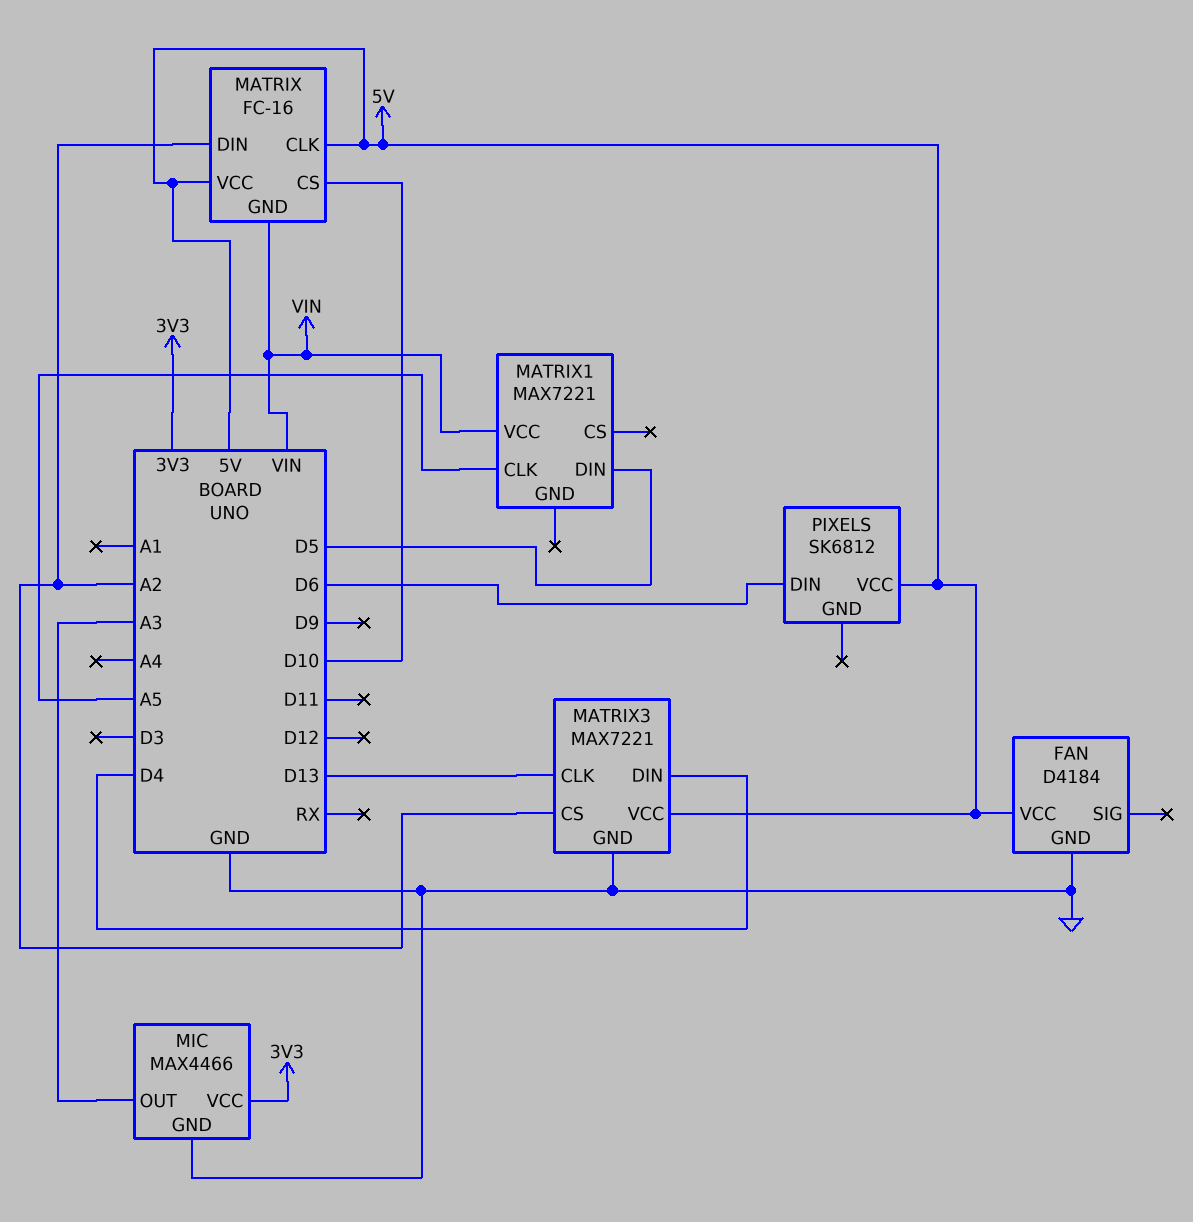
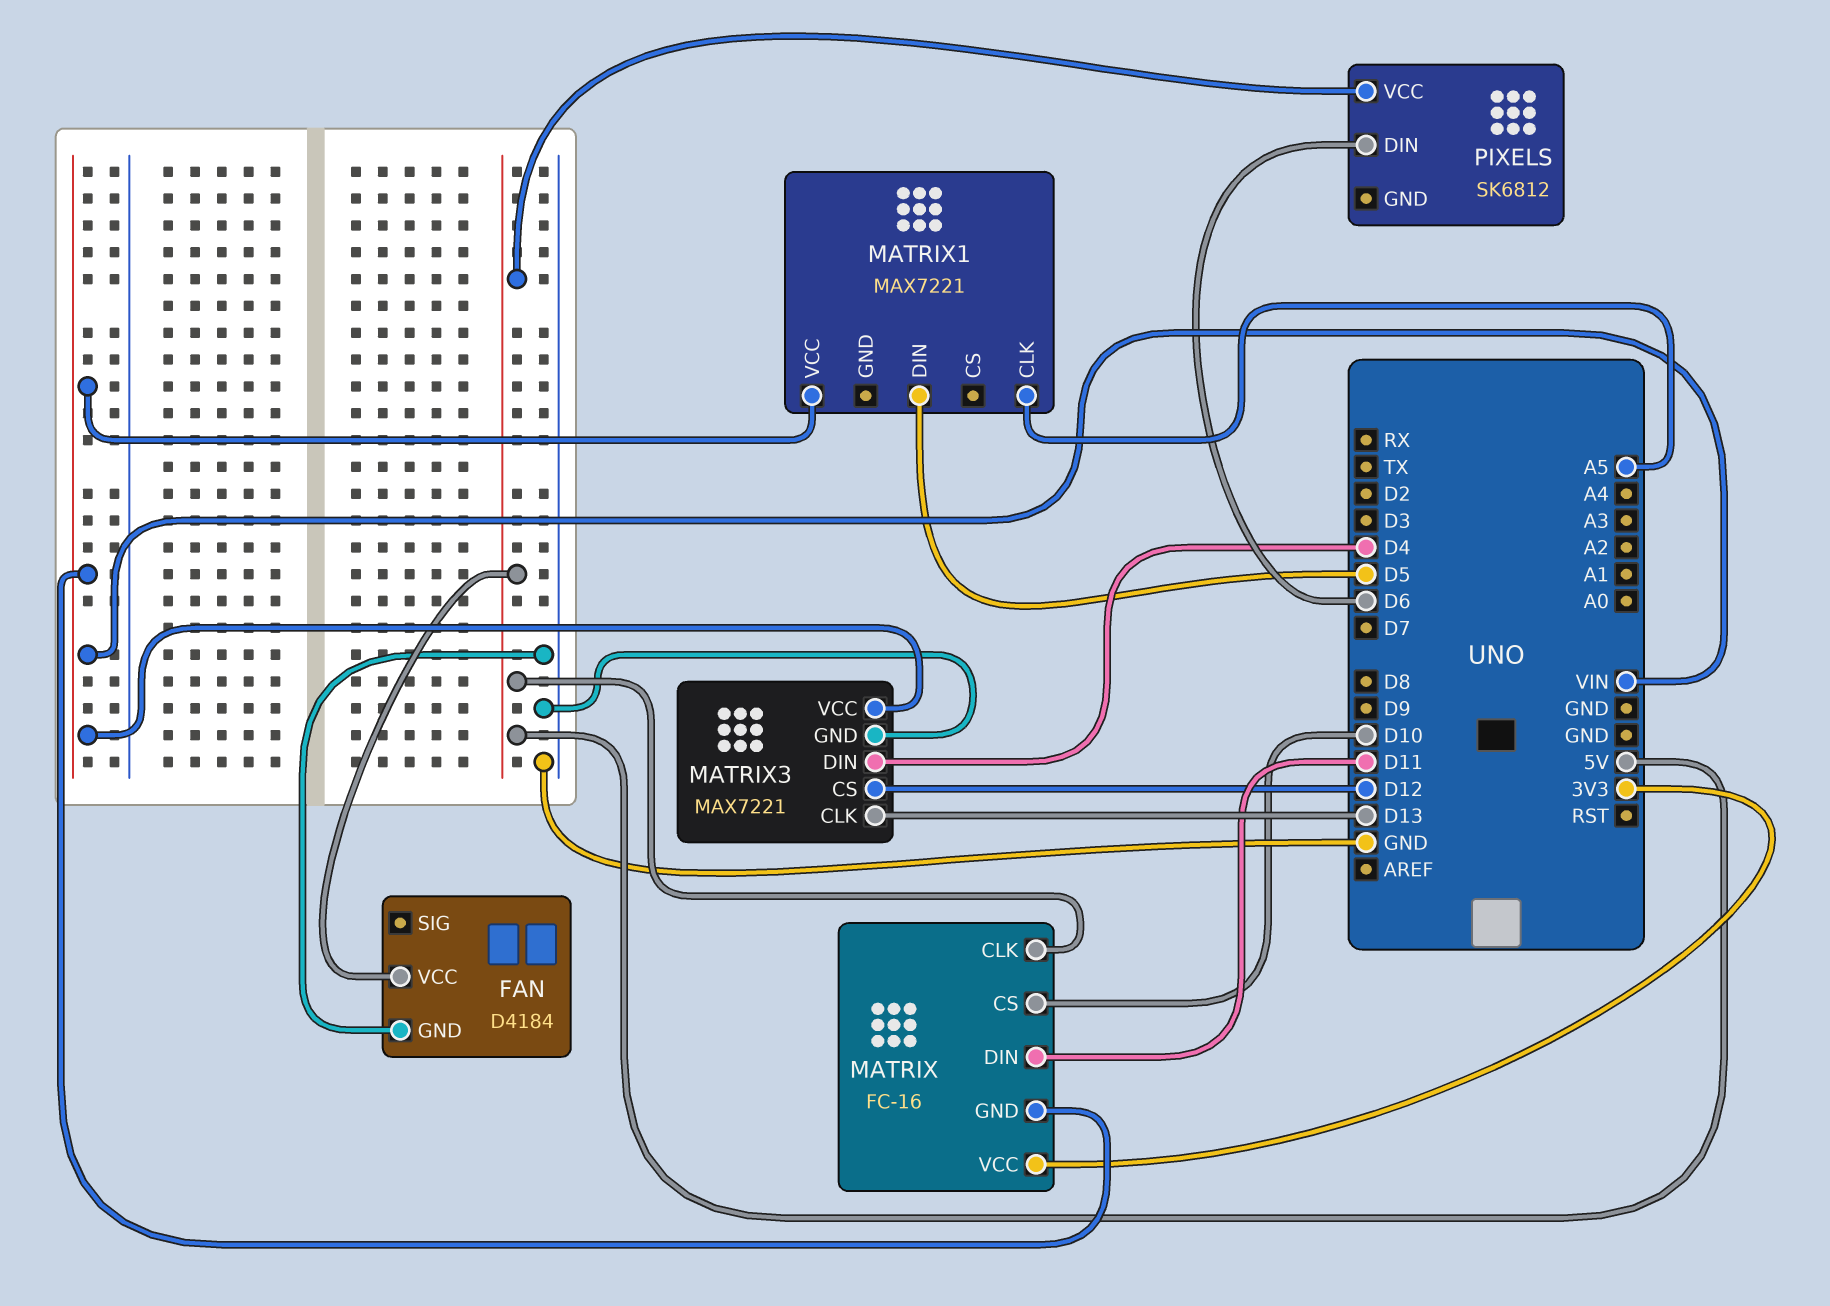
MATRIX pin DIN: A2 -> D11
MATRIX pin VCC: 5V -> 3V3
MATRIX3 pin CS: A2 -> D12
MATRIX3 pin VCC: 5V -> VIN
MIC: MAX4466 -> none
MIC pin GND: GND -> none
MIC pin OUT: A3 -> none
MIC pin VCC: 3V3 -> none

